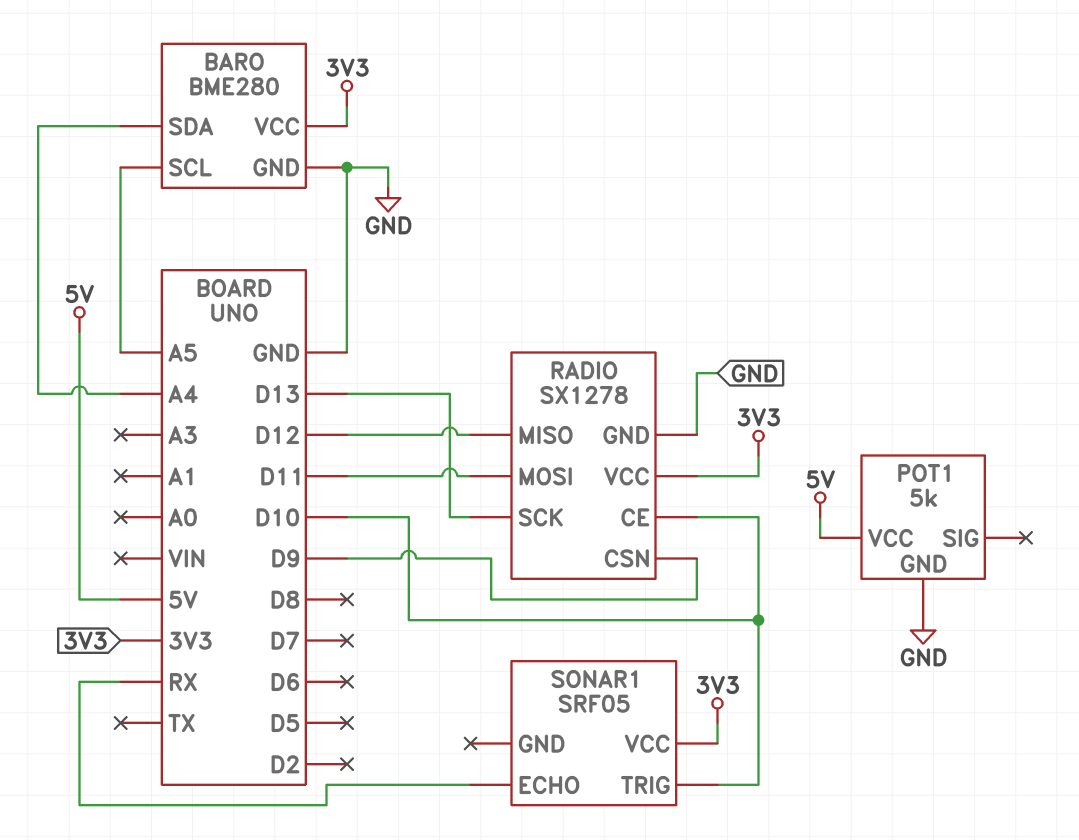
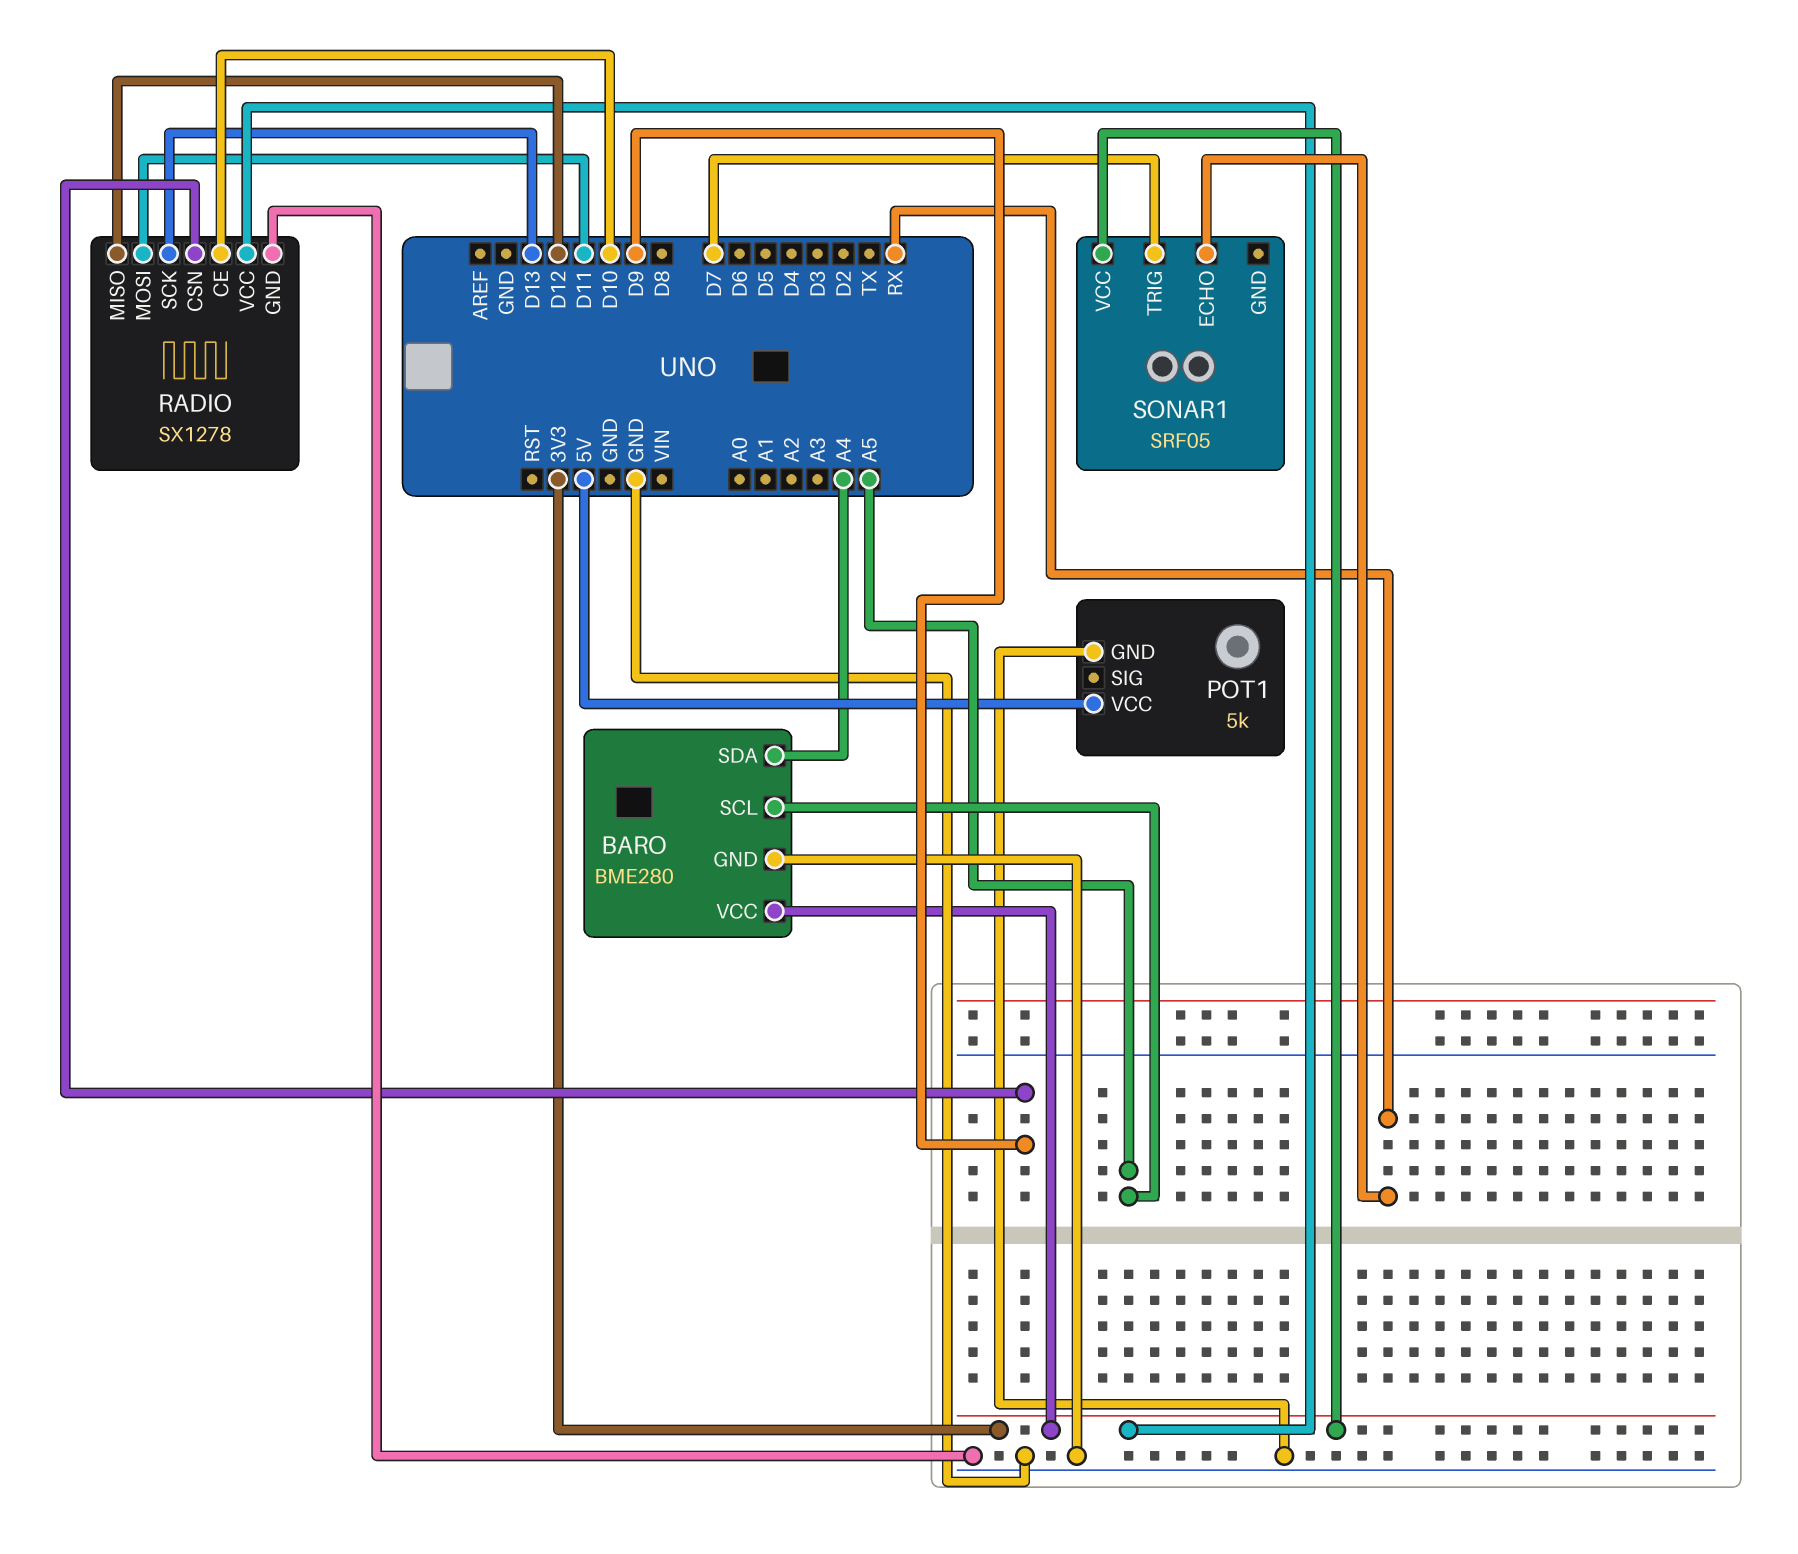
SONAR1 pin TRIG: D10 -> D7

